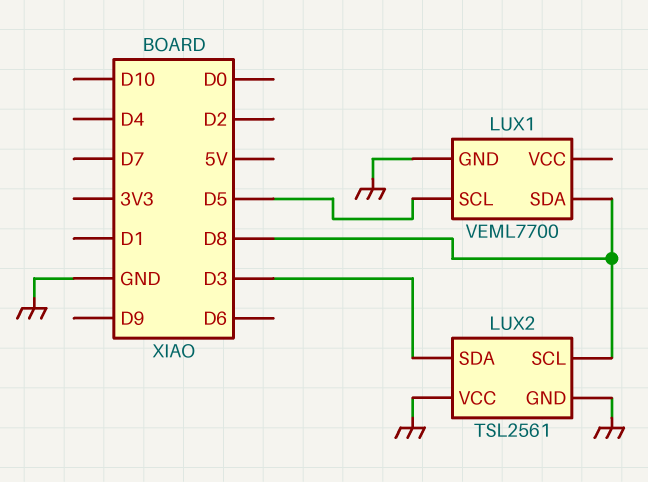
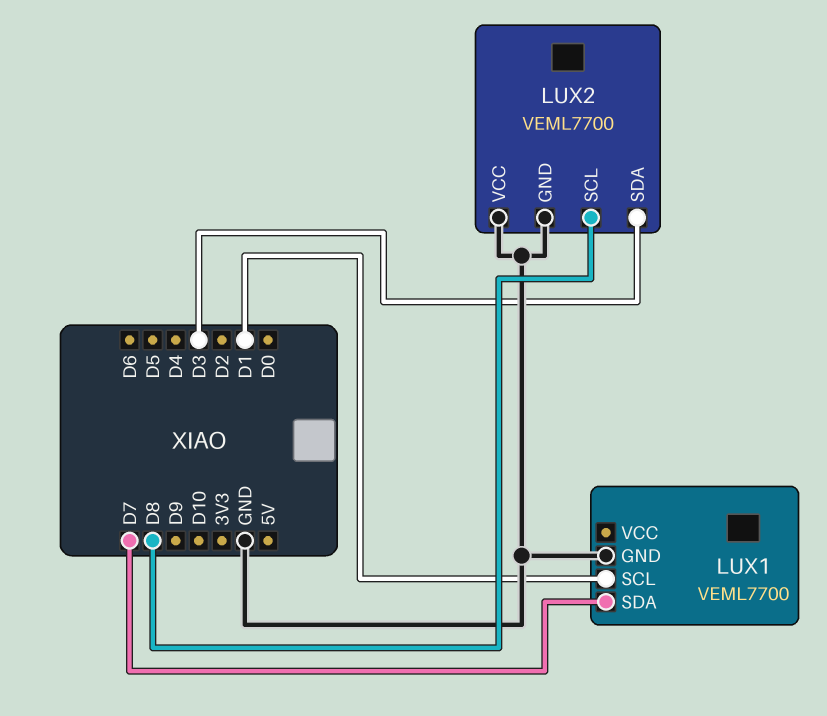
LUX1 pin SCL: D5 -> D1
LUX1 pin SDA: D8 -> D7
LUX2: TSL2561 -> VEML7700

